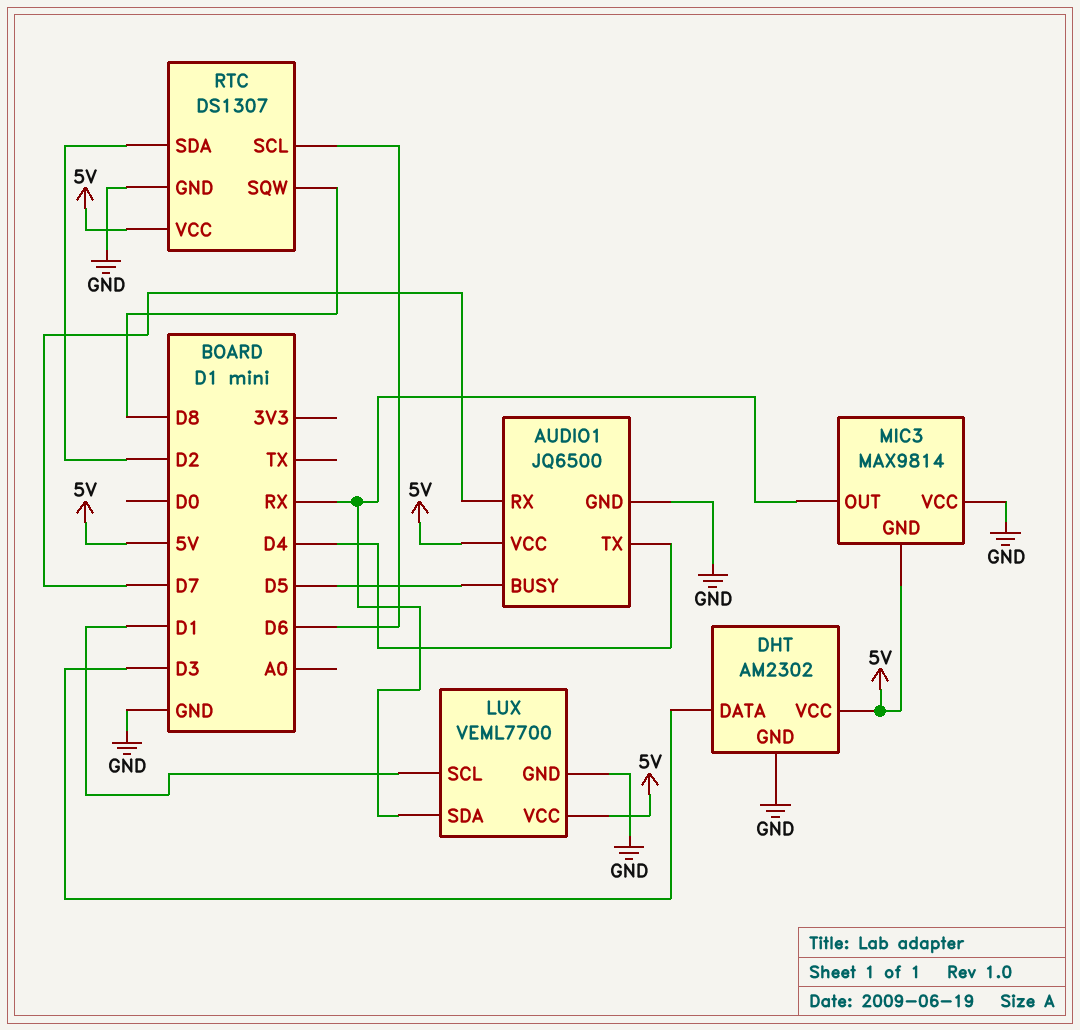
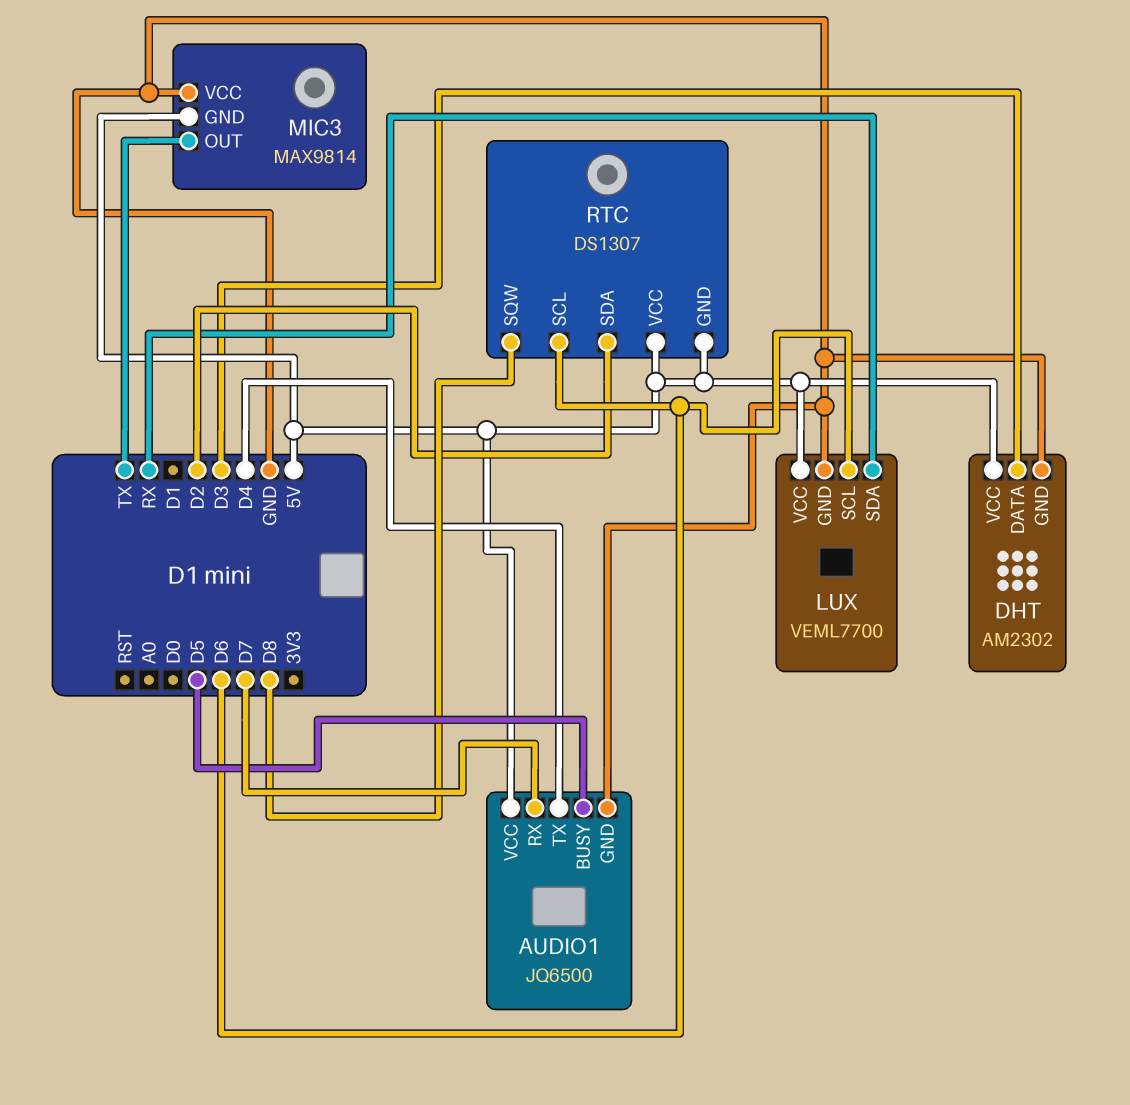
LUX pin SCL: D1 -> D6
MIC3 pin OUT: RX -> TX
RTC pin GND: GND -> 5V

